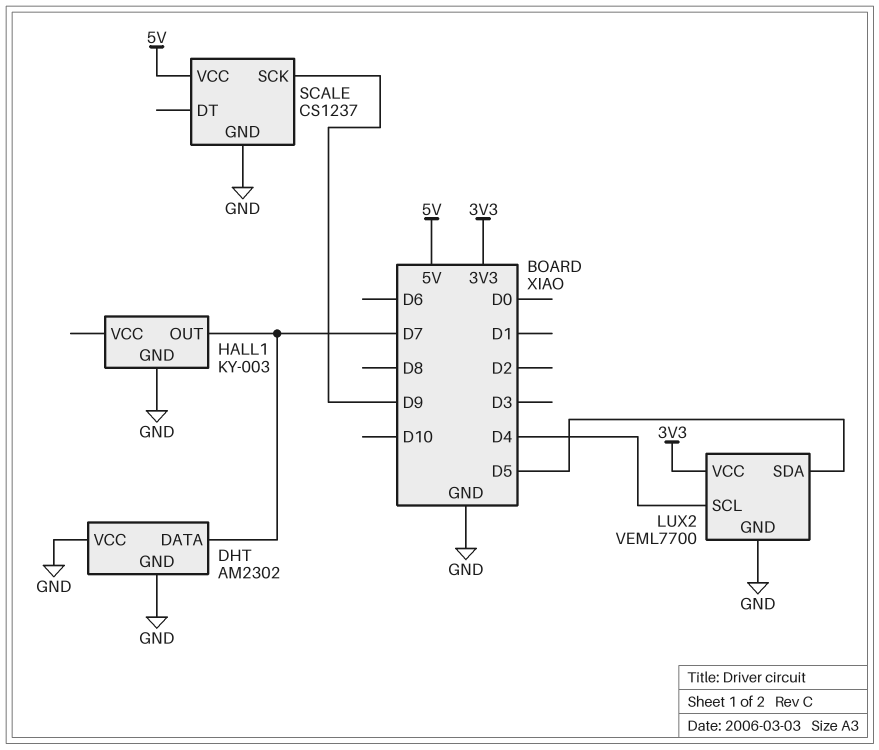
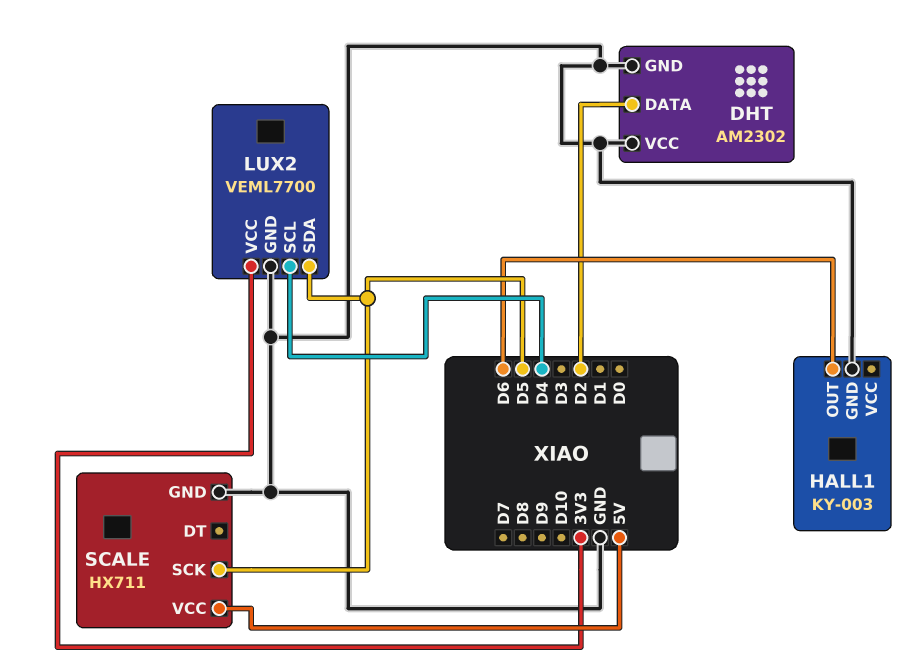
DHT pin DATA: D7 -> D2
HALL1 pin OUT: D7 -> D6
SCALE: CS1237 -> HX711
SCALE pin SCK: D9 -> D5

